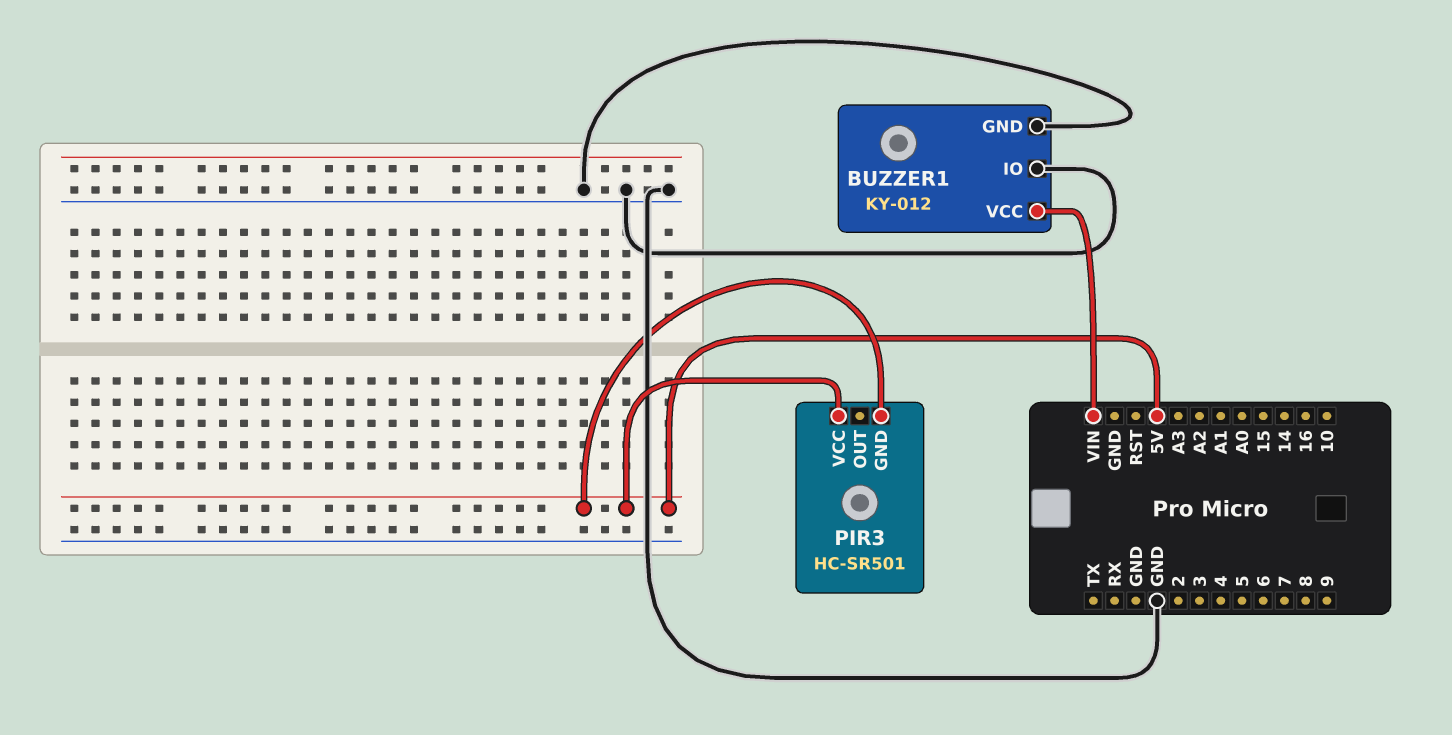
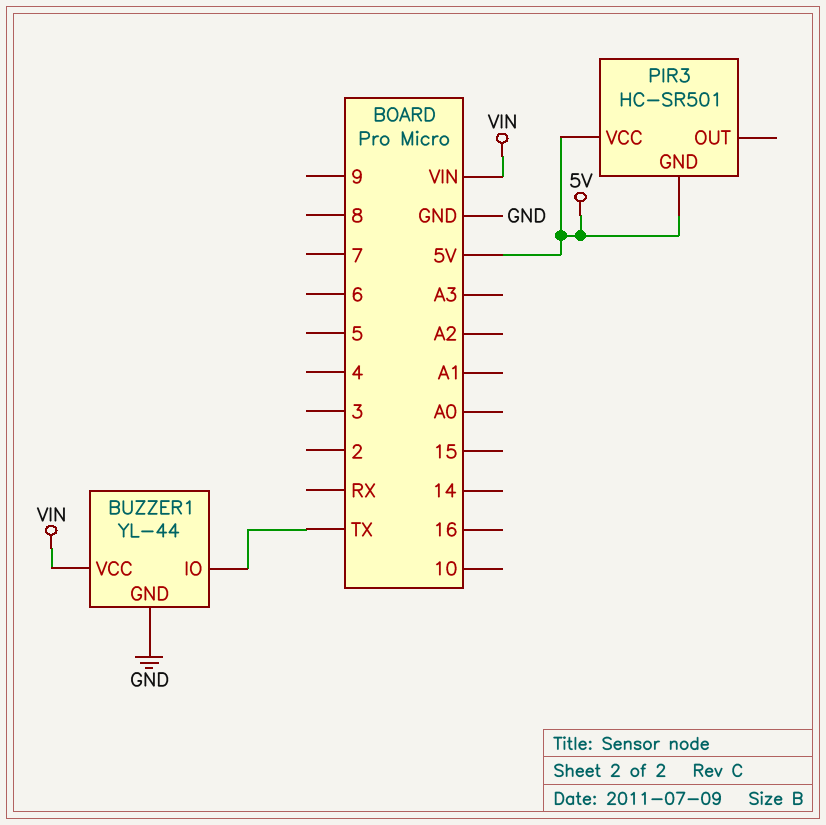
BUZZER1: KY-012 -> YL-44
BUZZER1 pin IO: GND -> TX

